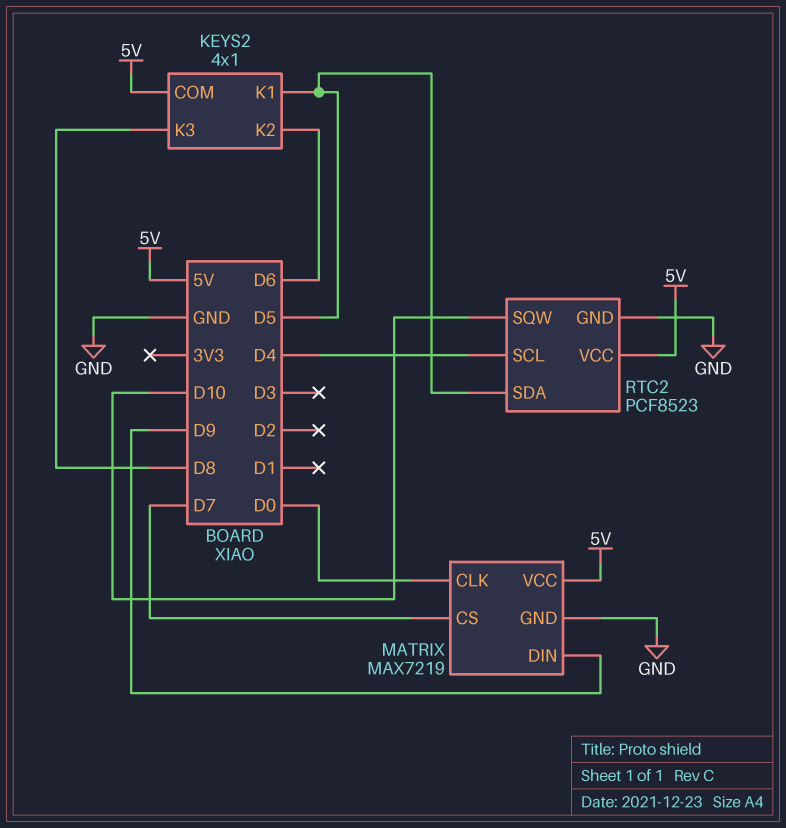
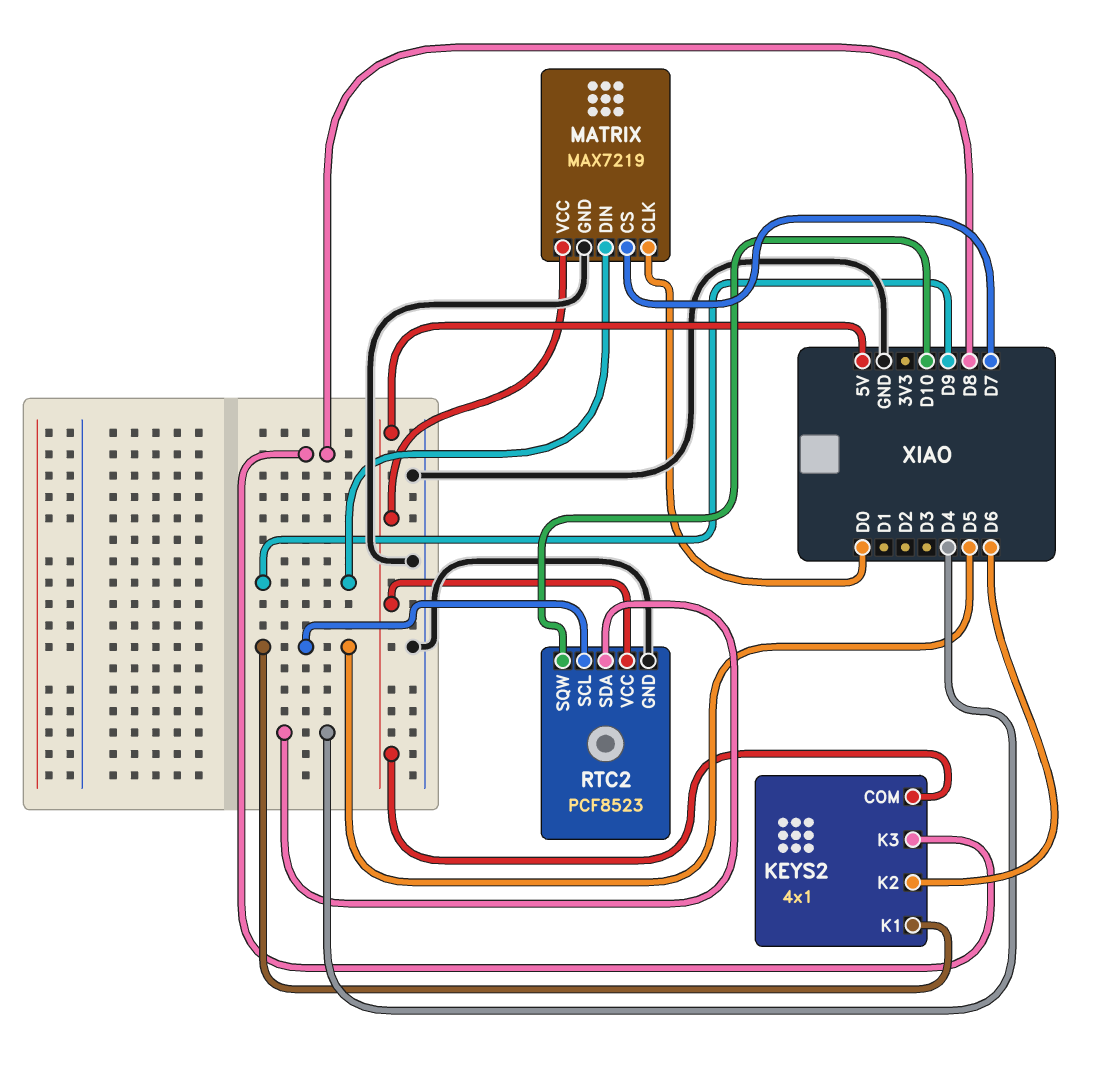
RTC2 pin SCL: D4 -> D5
RTC2 pin SDA: D5 -> D4

